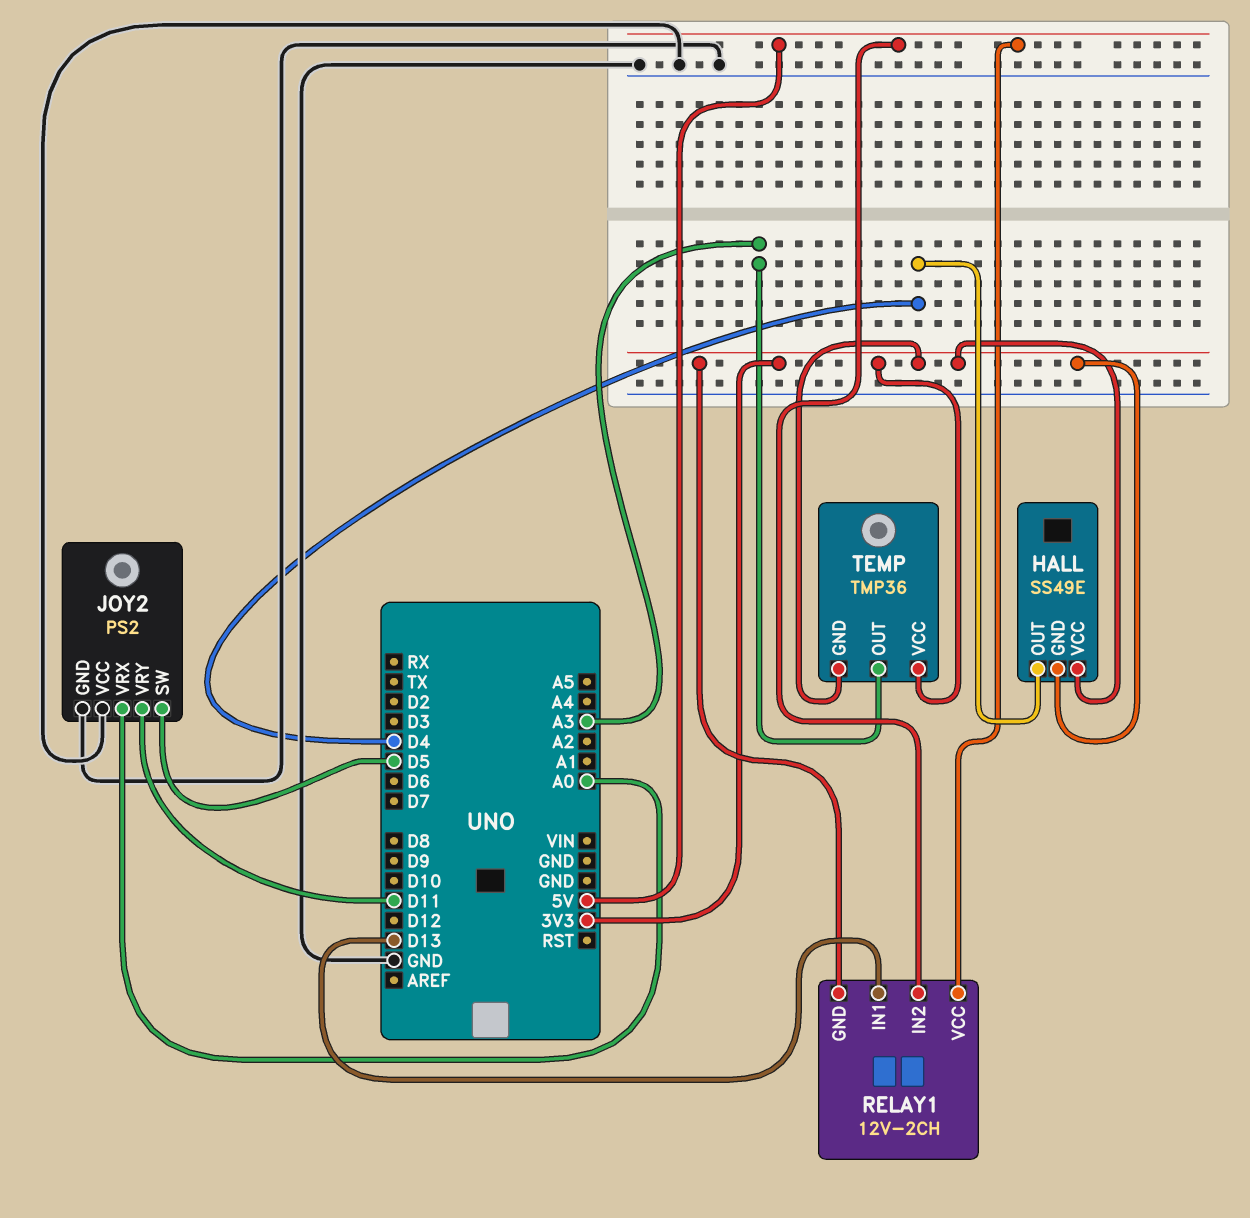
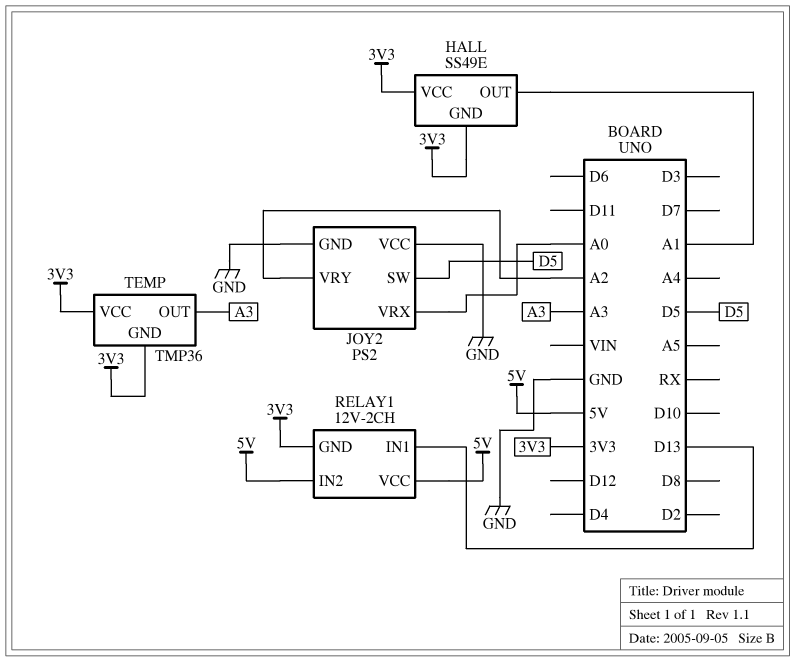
HALL pin OUT: D4 -> A1
JOY2 pin VRY: D11 -> A2

